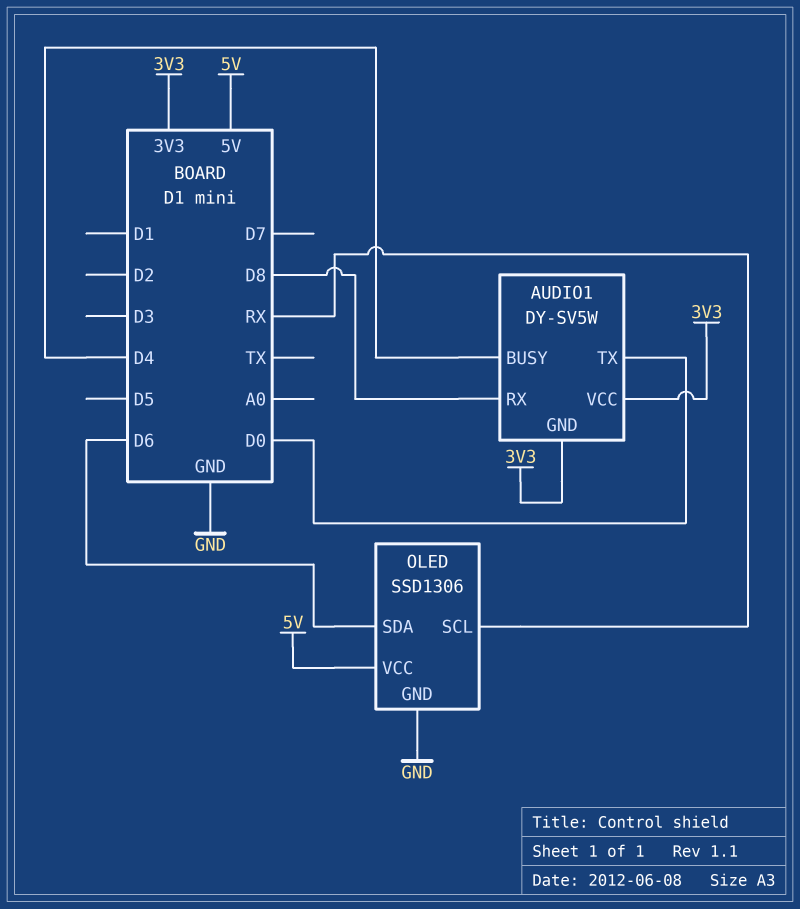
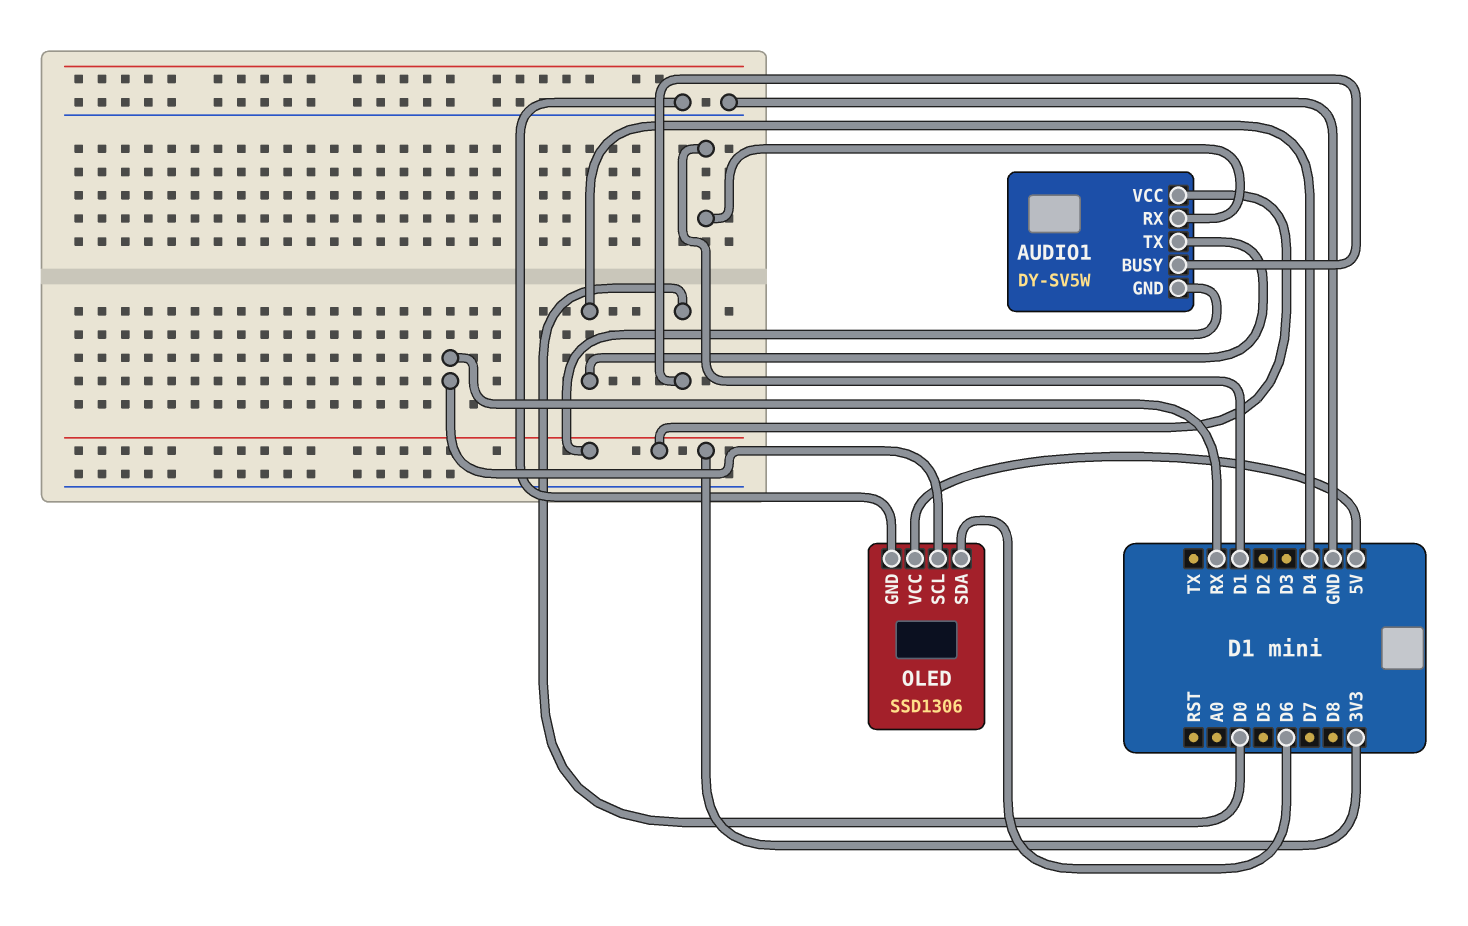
AUDIO1 pin BUSY: D4 -> D0
AUDIO1 pin RX: D8 -> D1
AUDIO1 pin TX: D0 -> D4

